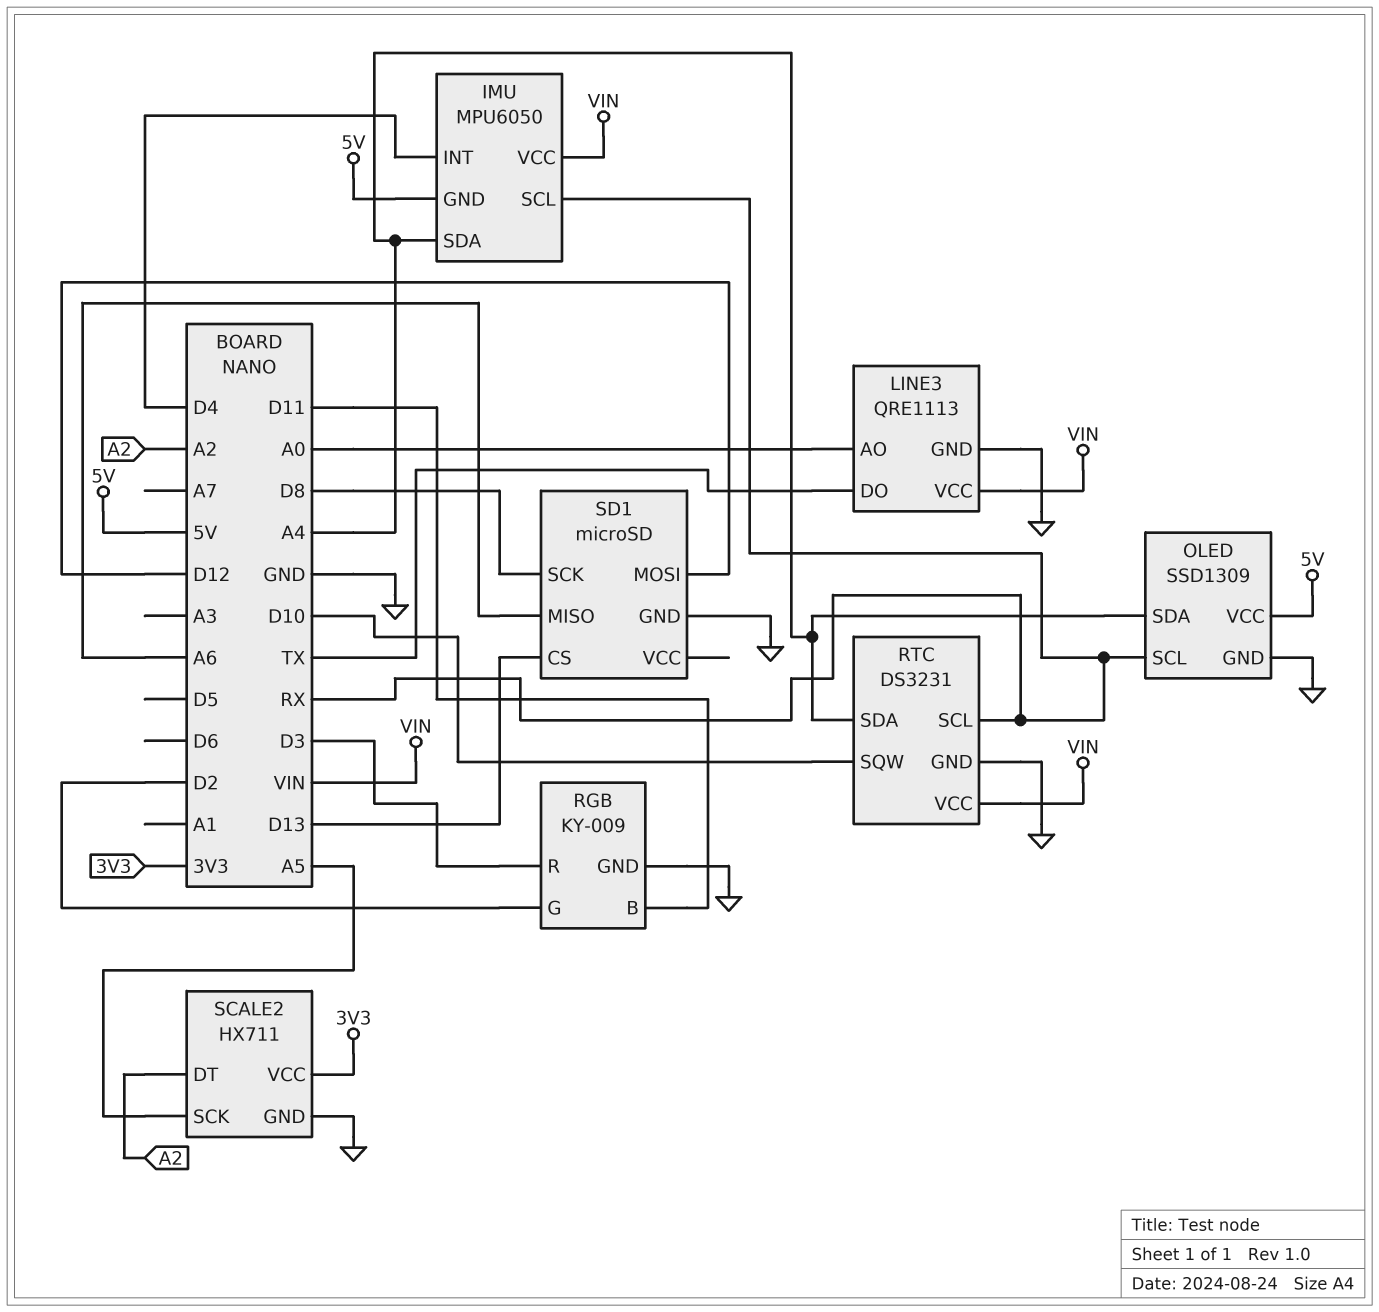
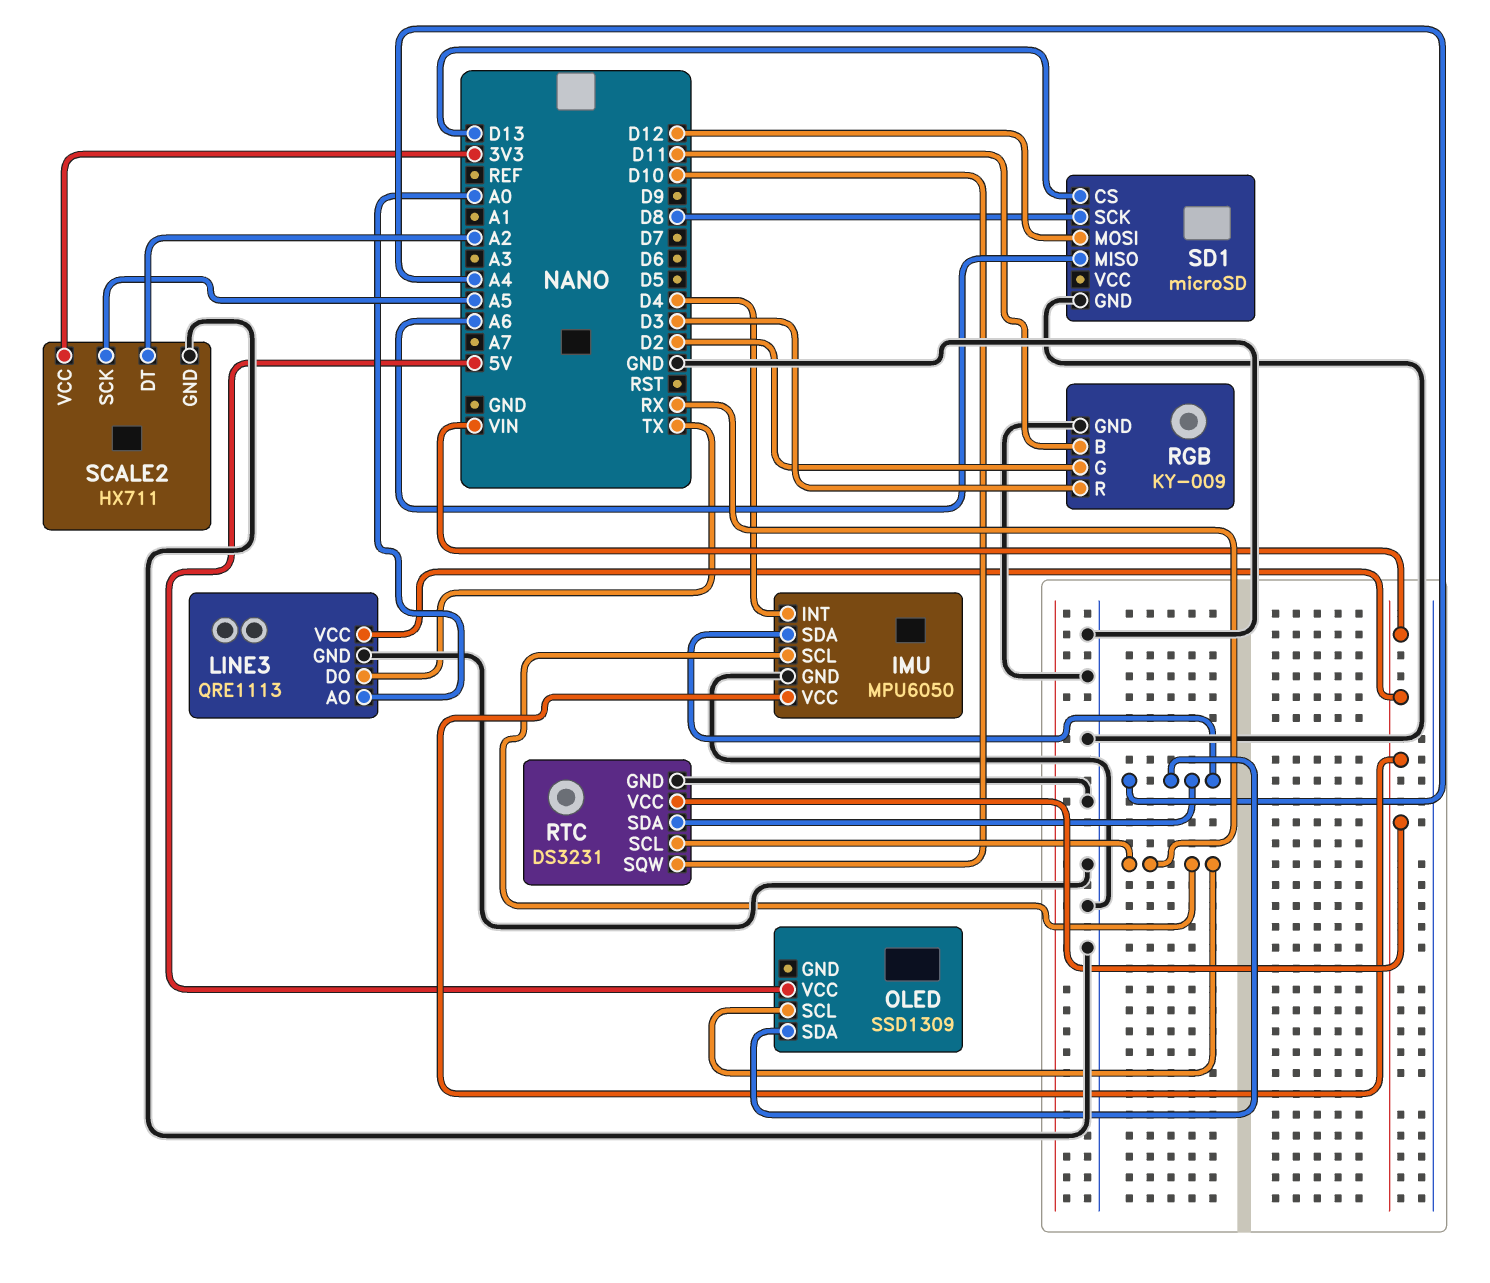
IMU pin GND: 5V -> GND
OLED pin GND: GND -> none

